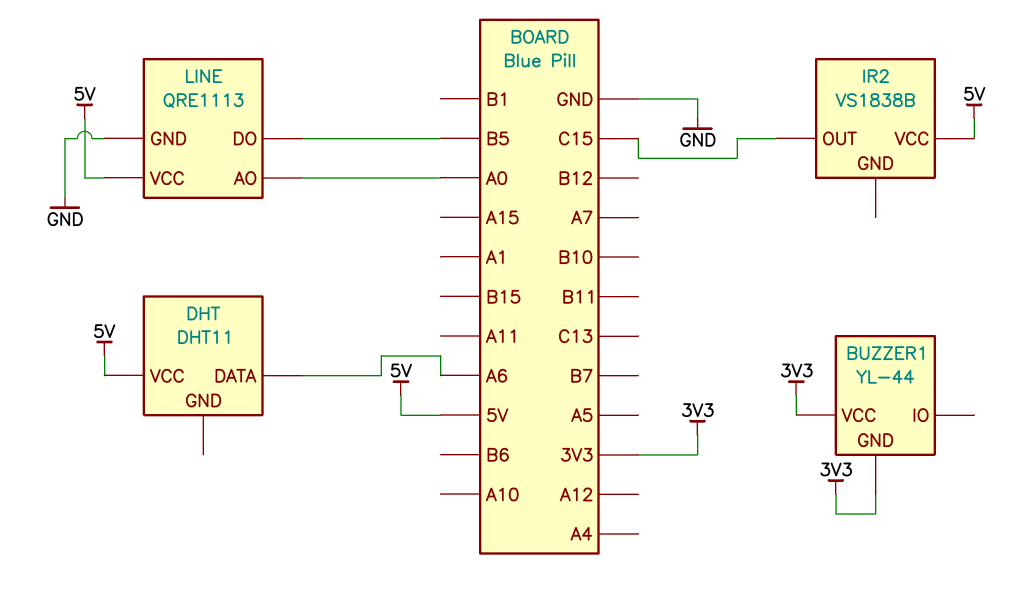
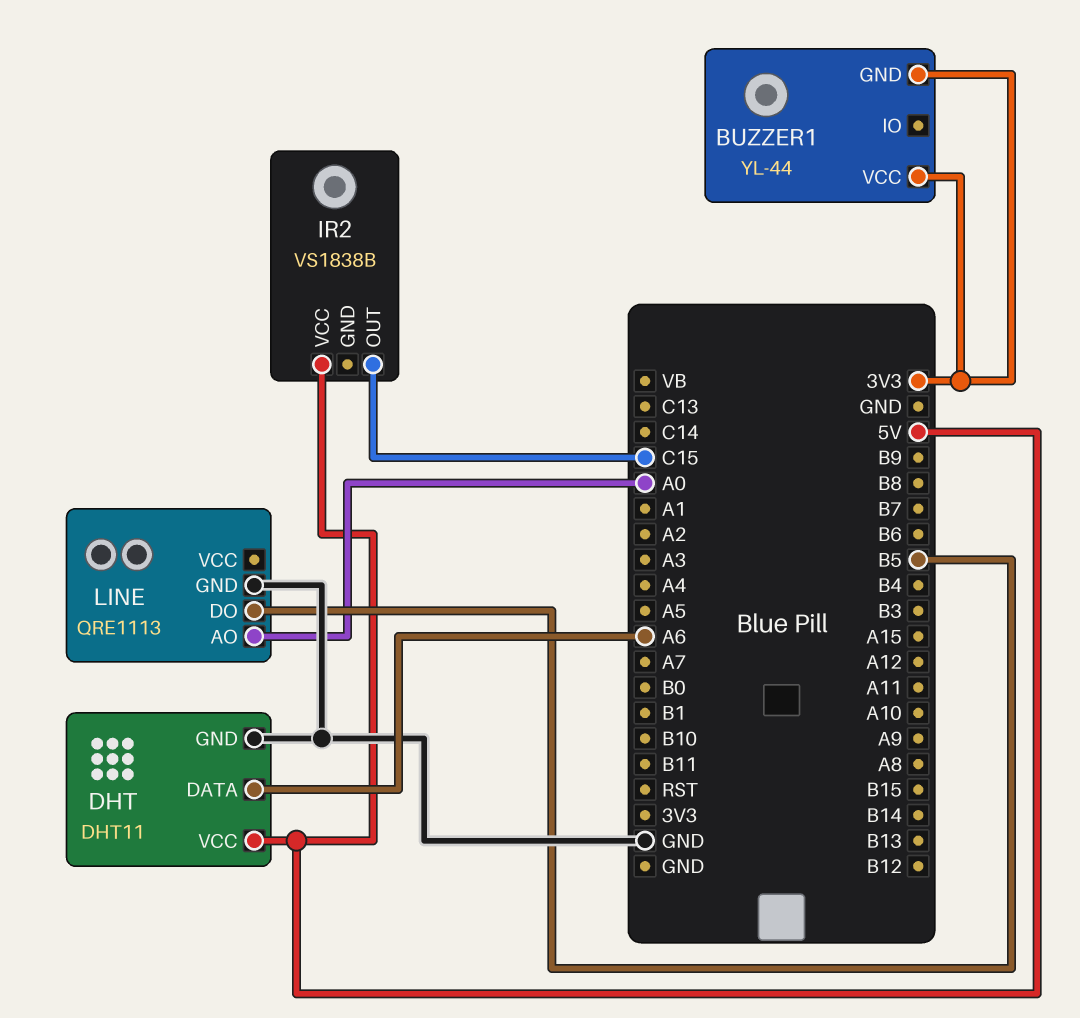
DHT pin GND: none -> GND
LINE pin VCC: 5V -> none

